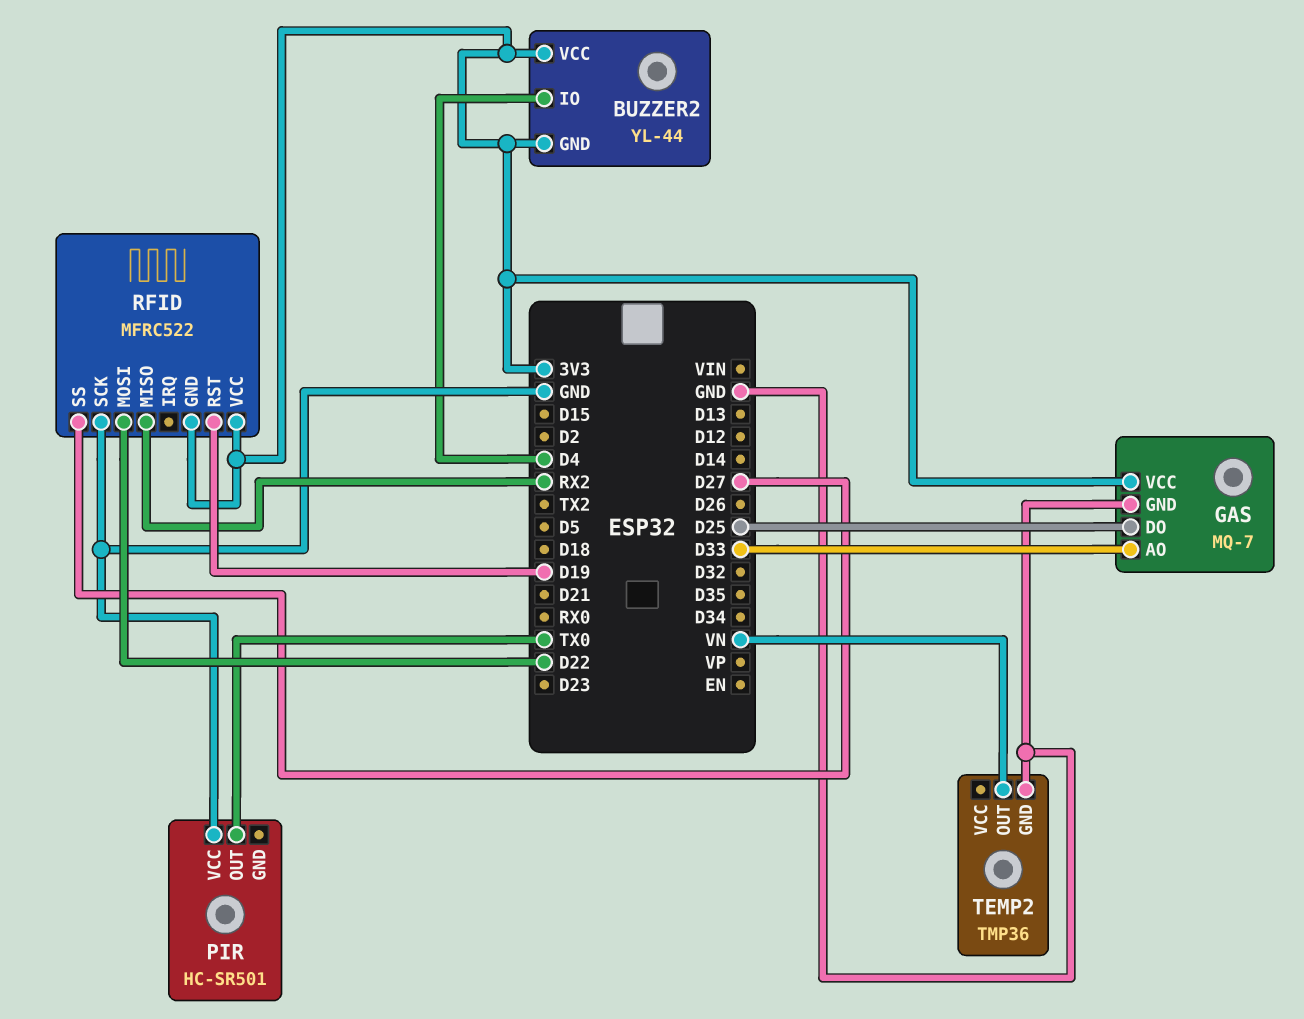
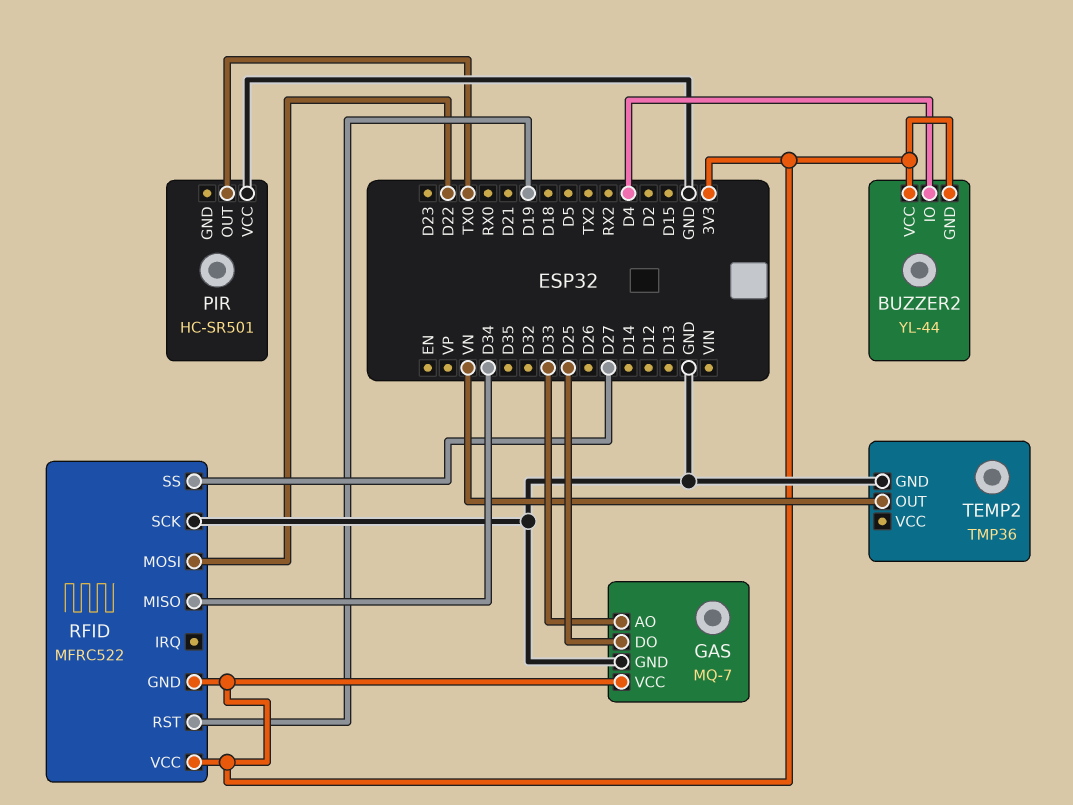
RFID pin MISO: RX2 -> D34

